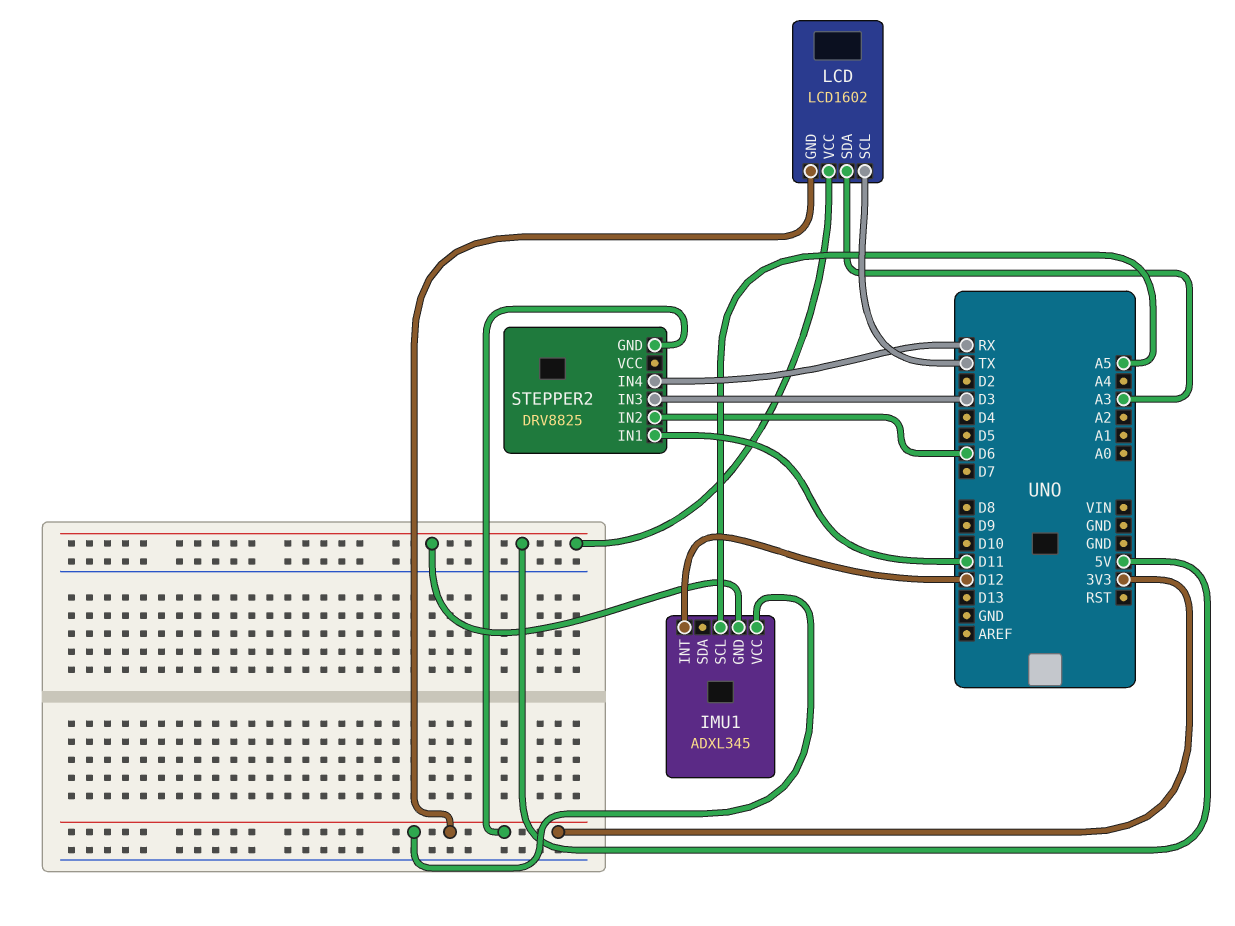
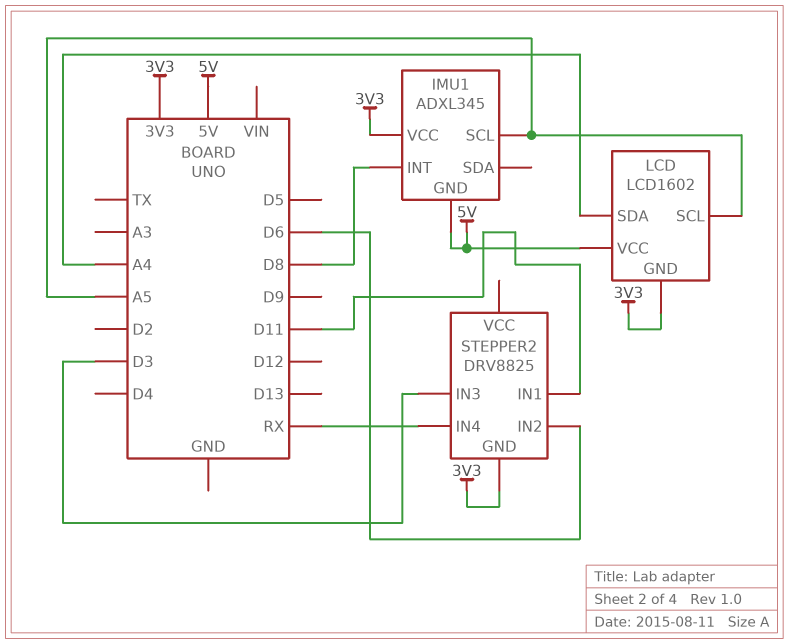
IMU1 pin INT: D12 -> D8
LCD pin SCL: TX -> A5
LCD pin SDA: A3 -> A4

